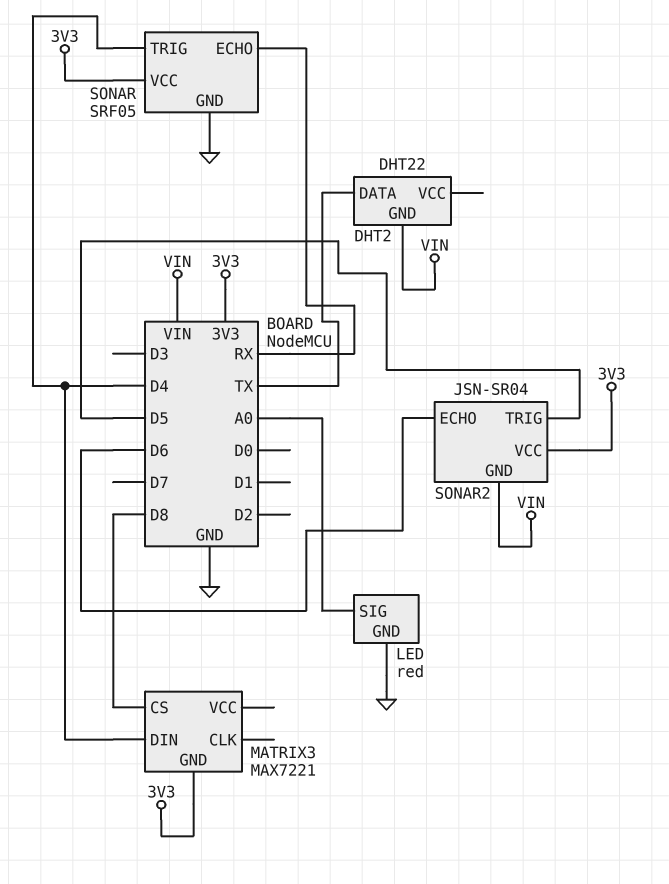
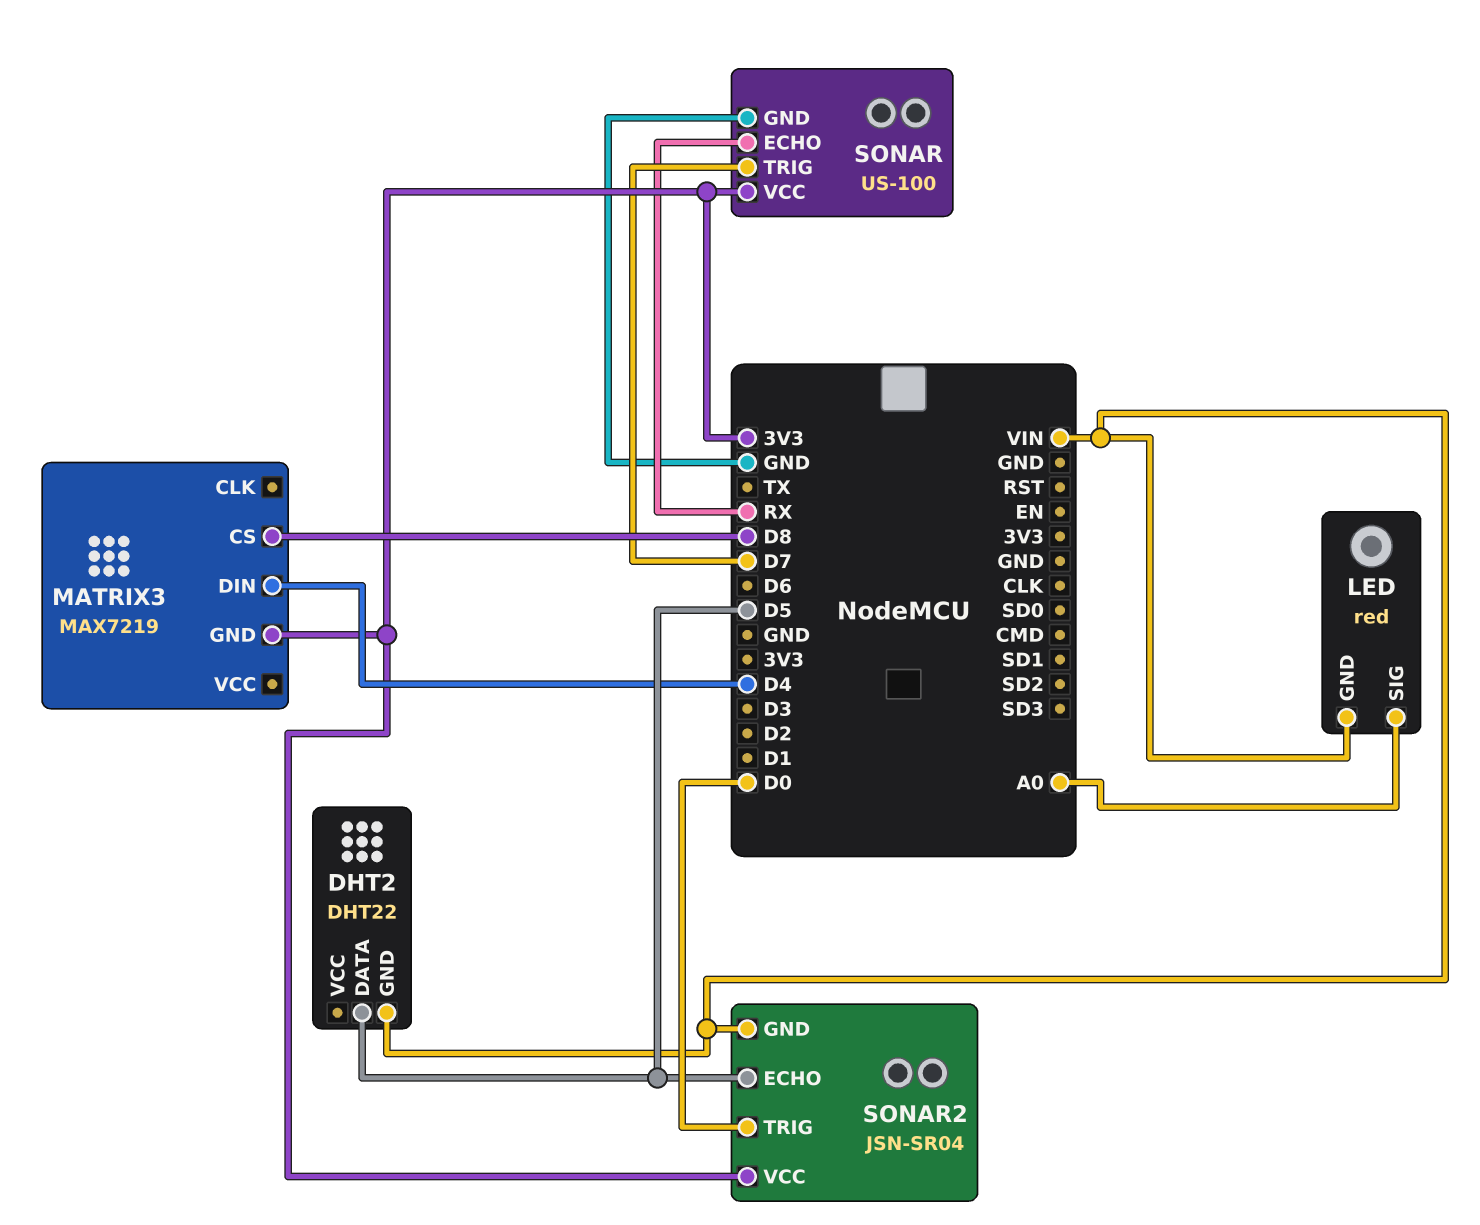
DHT2 pin DATA: TX -> D5
LED pin GND: GND -> VIN
MATRIX3: MAX7221 -> MAX7219
SONAR: SRF05 -> US-100
SONAR pin TRIG: D4 -> D7
SONAR2 pin ECHO: D6 -> D5
SONAR2 pin TRIG: D5 -> D0

